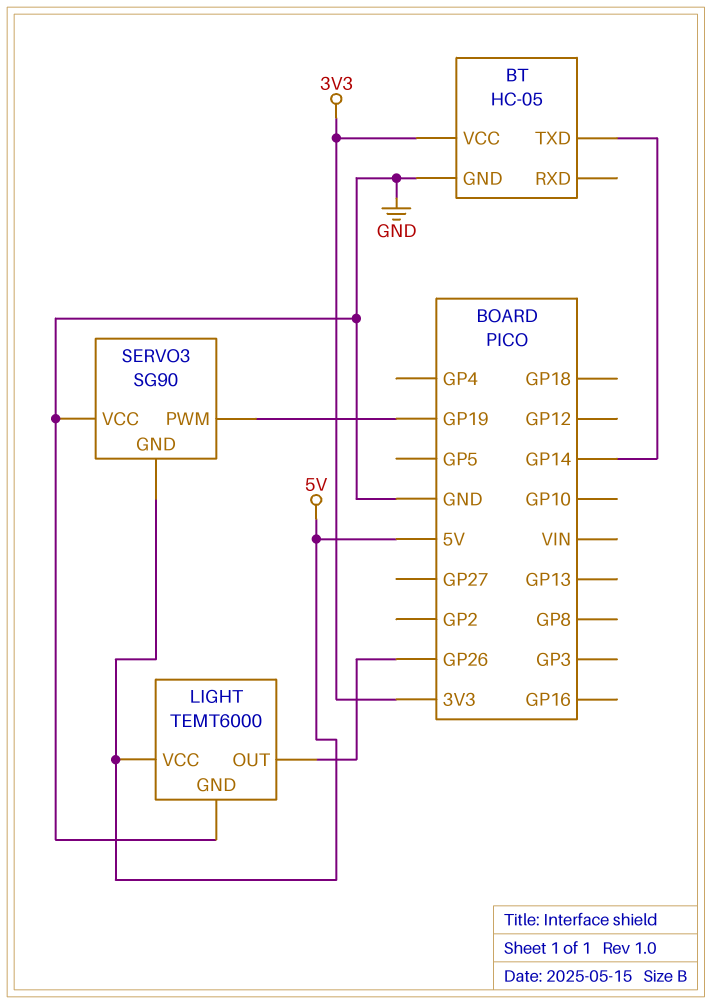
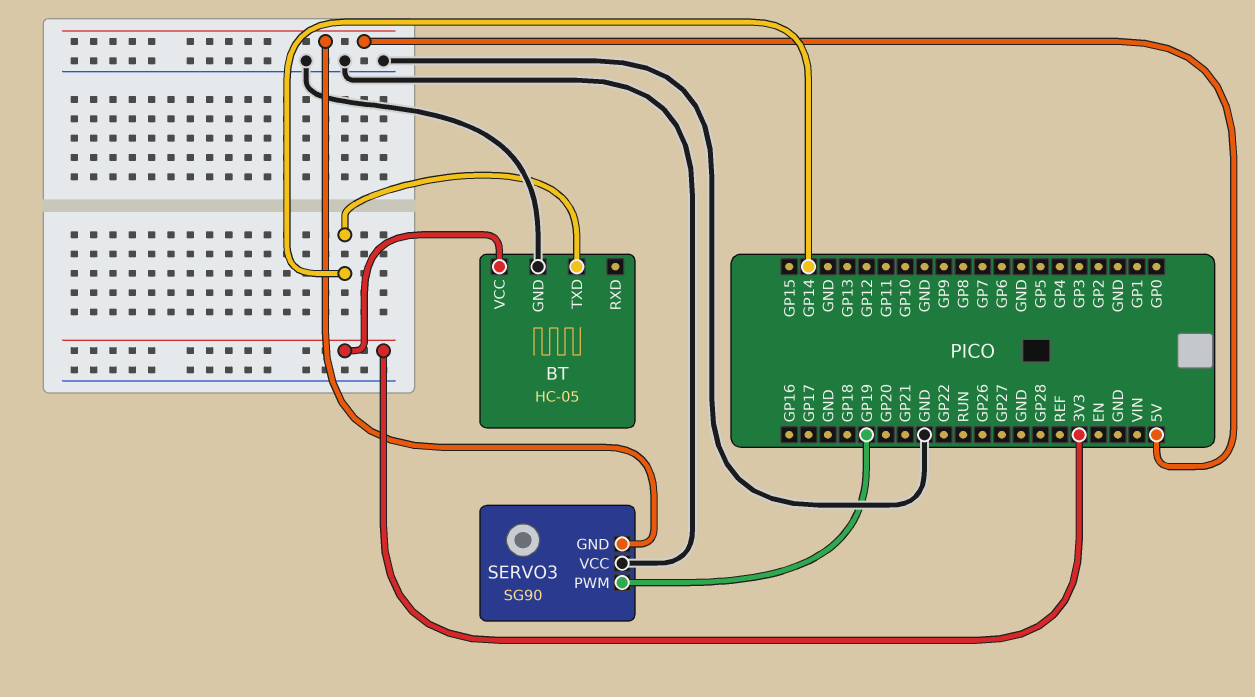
LIGHT: TEMT6000 -> none
LIGHT pin GND: GND -> none
LIGHT pin OUT: GP26 -> none
LIGHT pin VCC: 5V -> none

